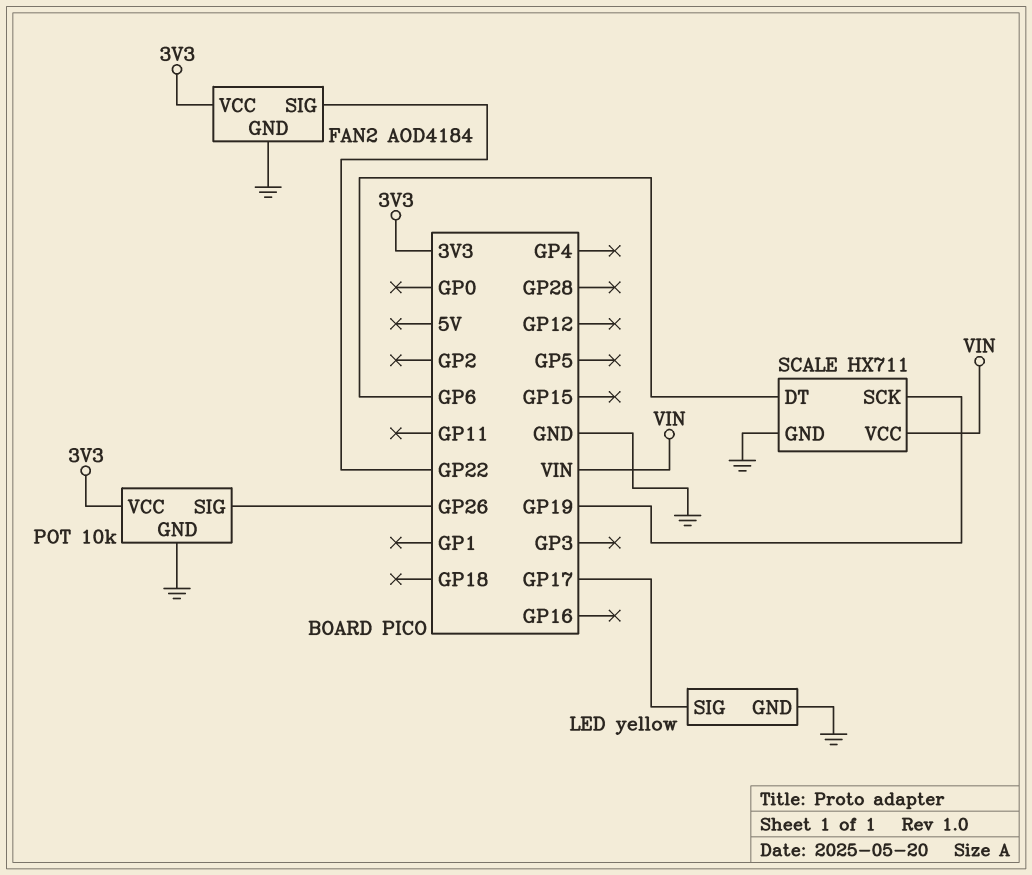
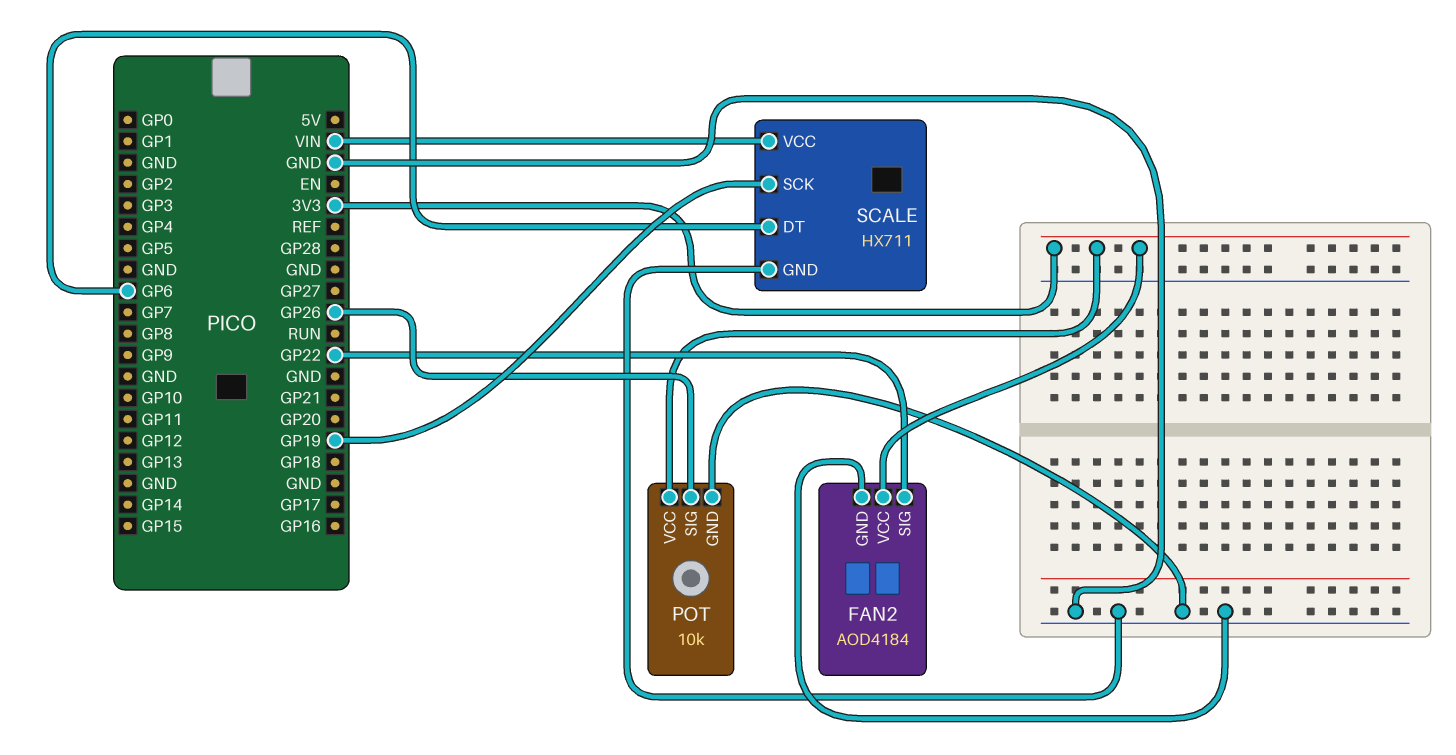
LED: yellow -> none
LED pin GND: GND -> none
LED pin SIG: GP17 -> none

